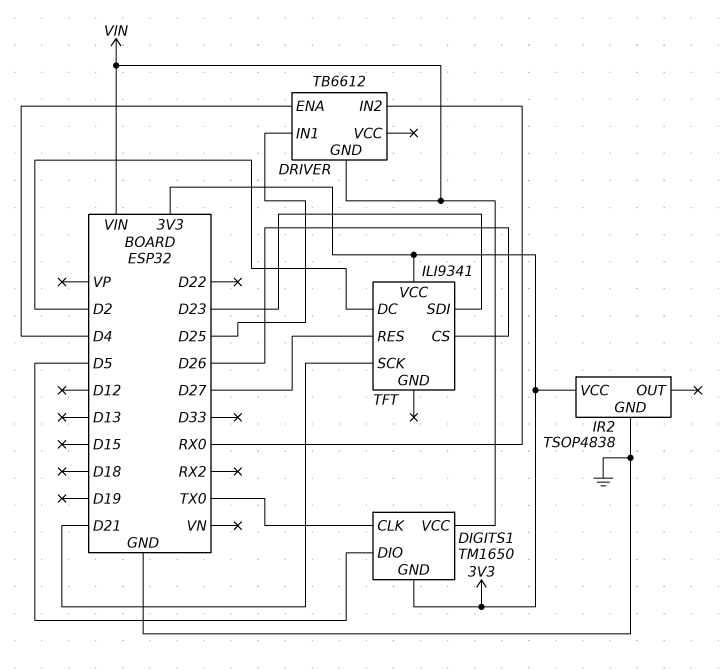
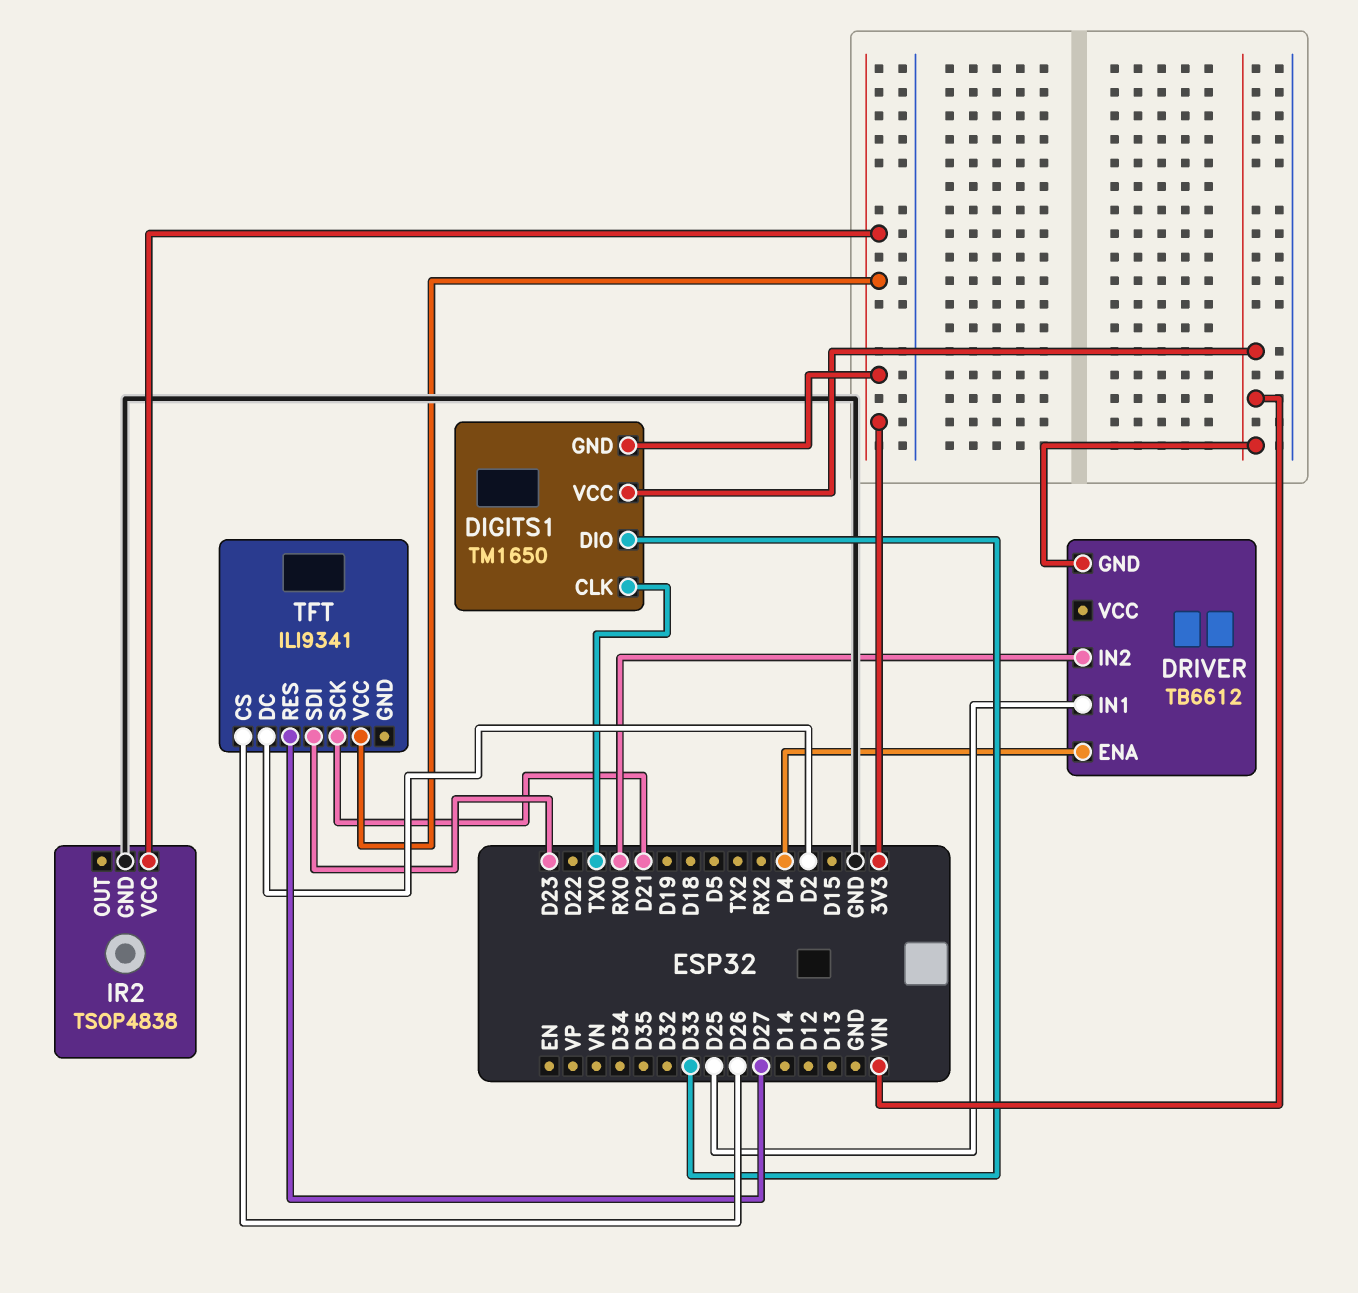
DIGITS1 pin DIO: D5 -> D33

